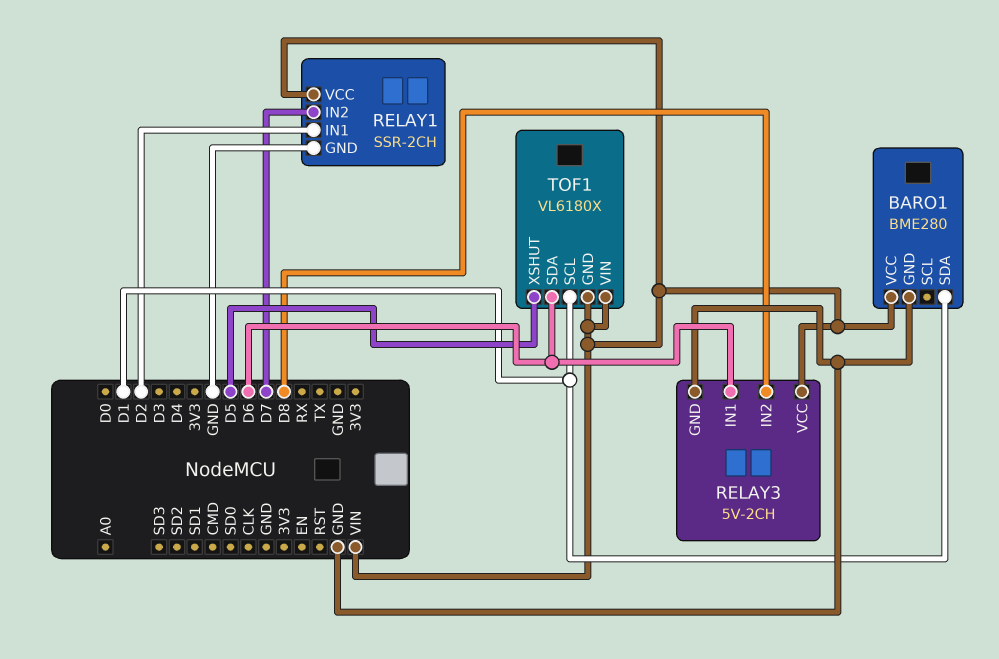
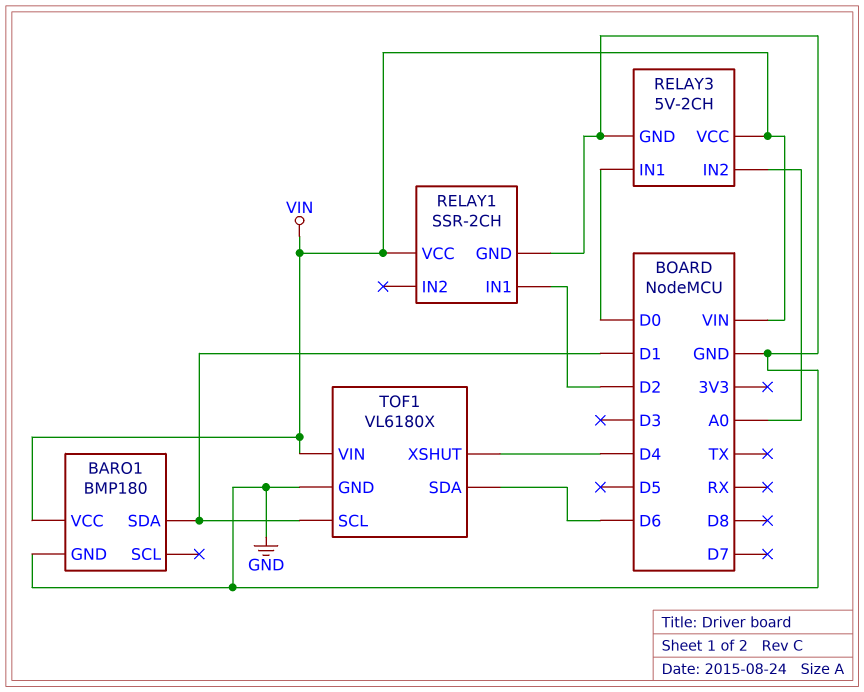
BARO1: BME280 -> BMP180
RELAY1 pin IN2: D7 -> none
RELAY3 pin IN1: D6 -> D0
RELAY3 pin IN2: D8 -> A0
TOF1 pin GND: VIN -> GND
TOF1 pin XSHUT: D5 -> D4

